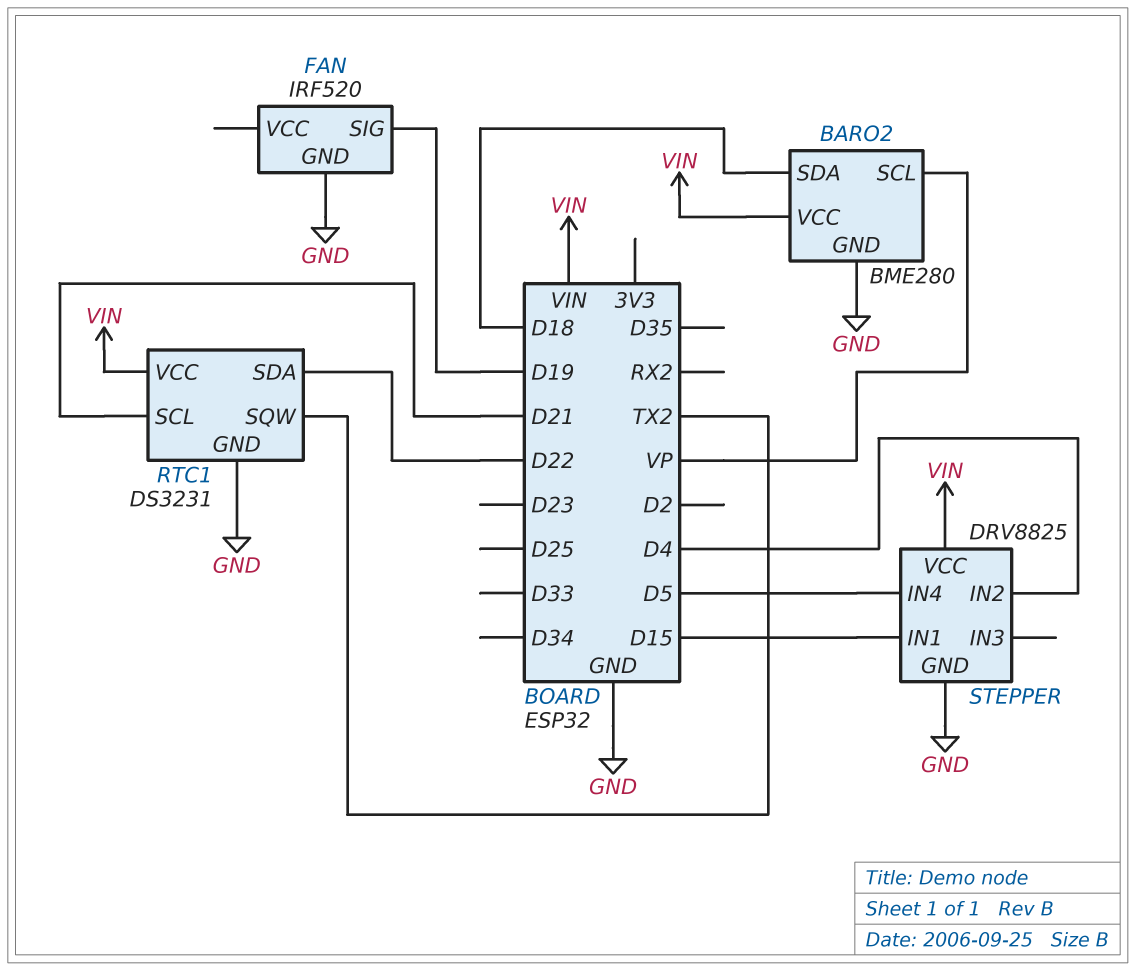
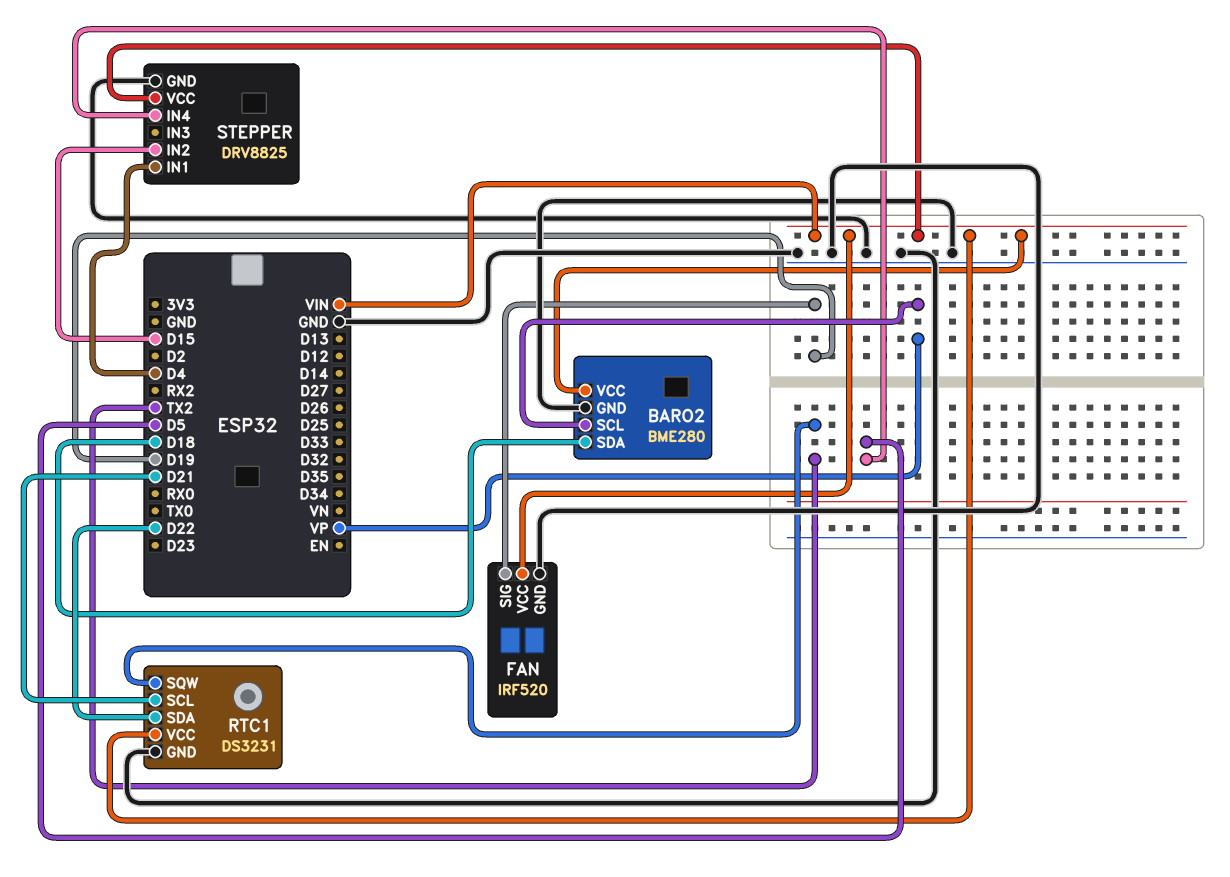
FAN pin VCC: none -> VIN
STEPPER pin IN1: D15 -> D4
STEPPER pin IN2: D4 -> D15

